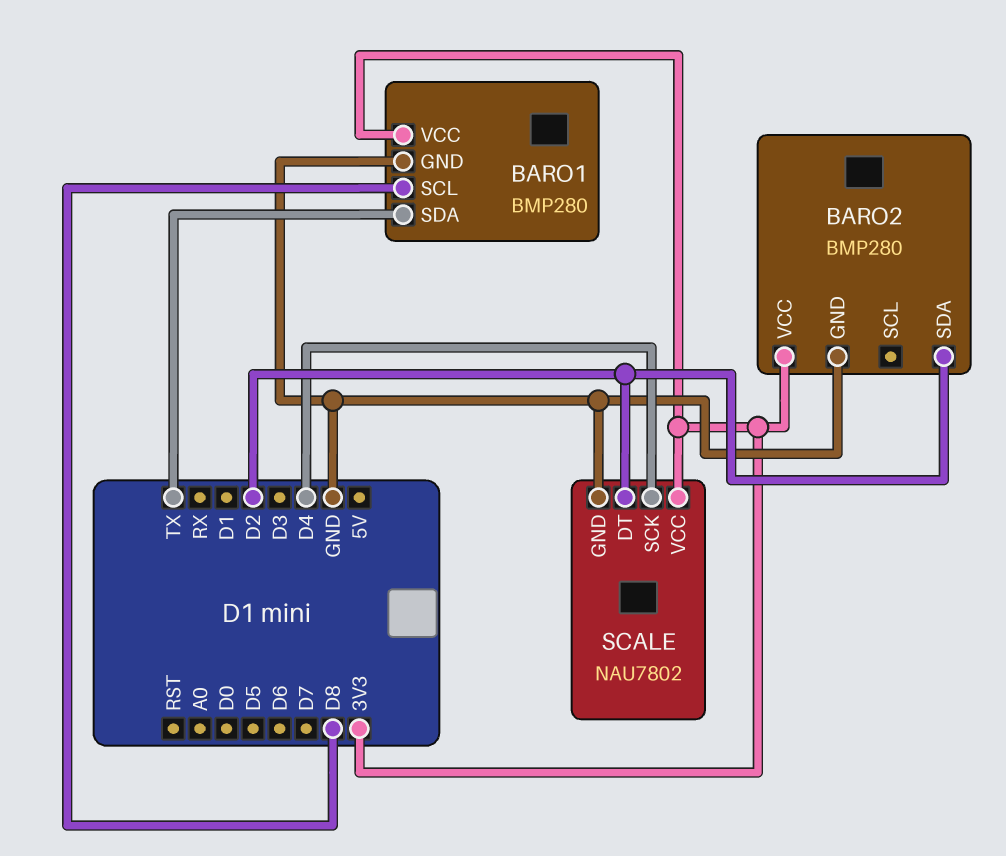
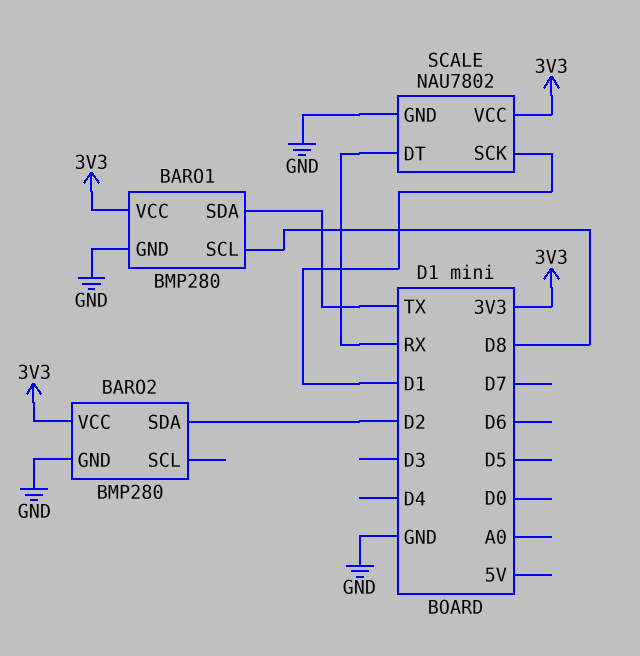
SCALE pin DT: D2 -> RX
SCALE pin SCK: D4 -> D1

